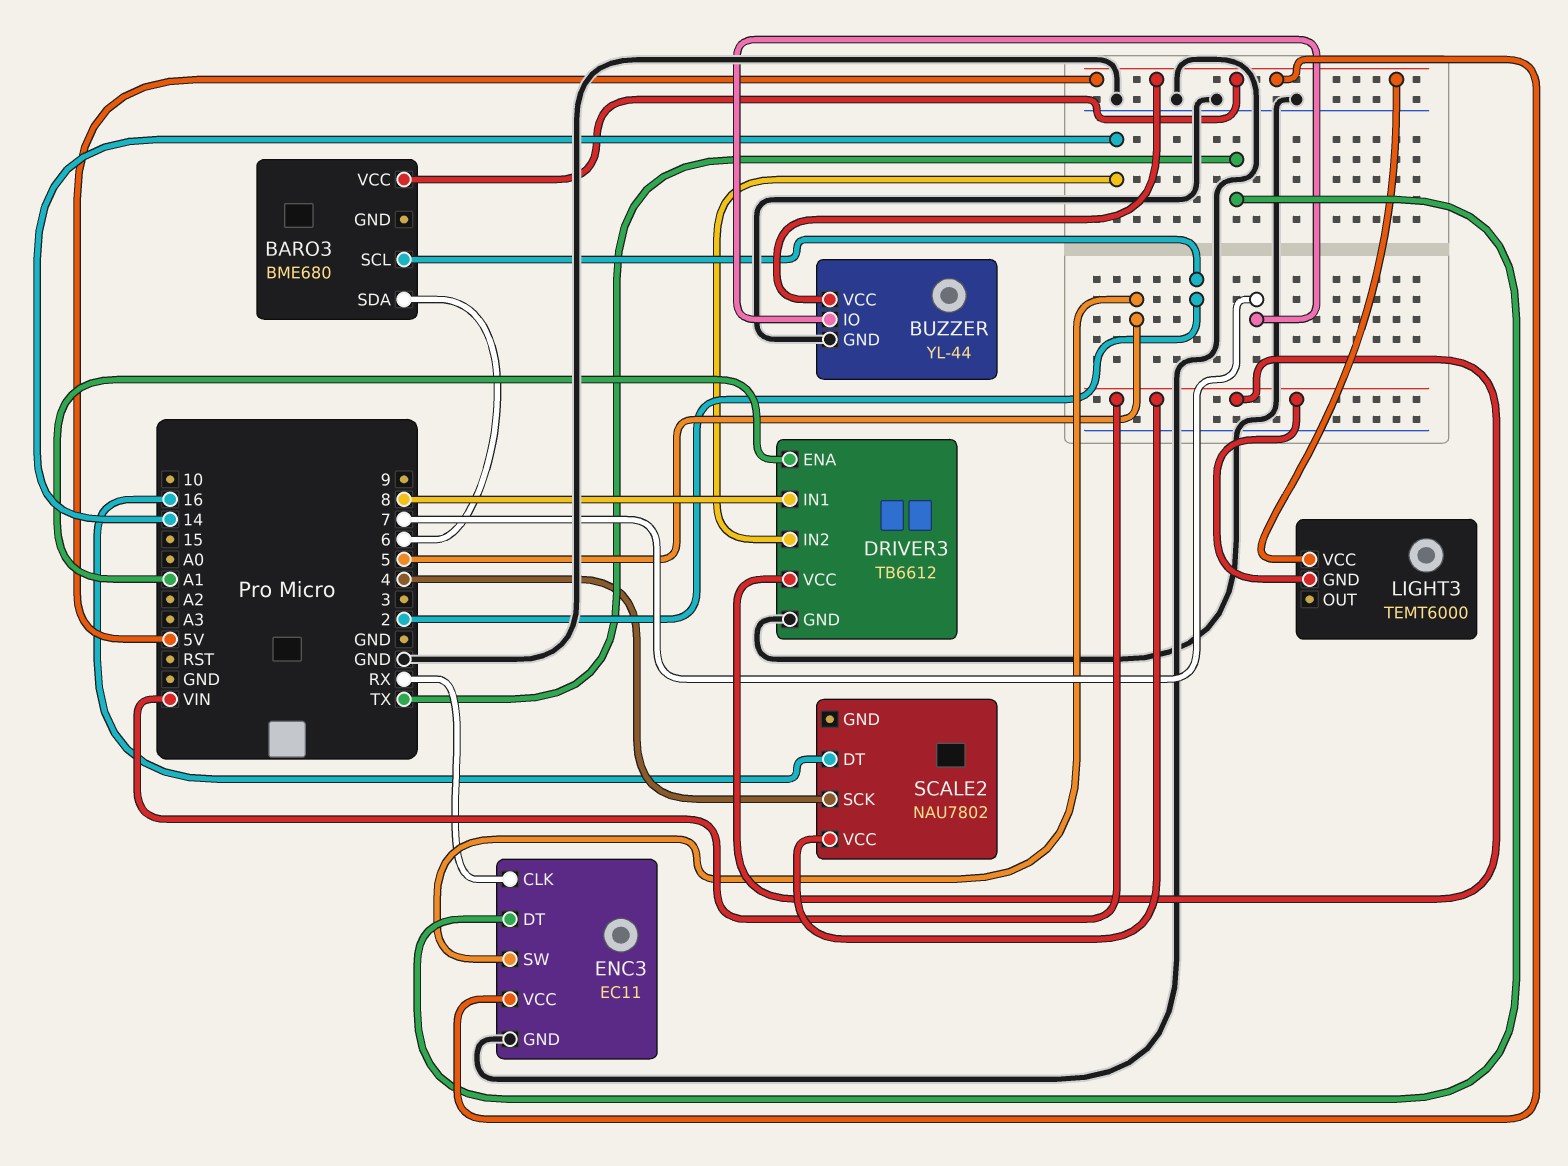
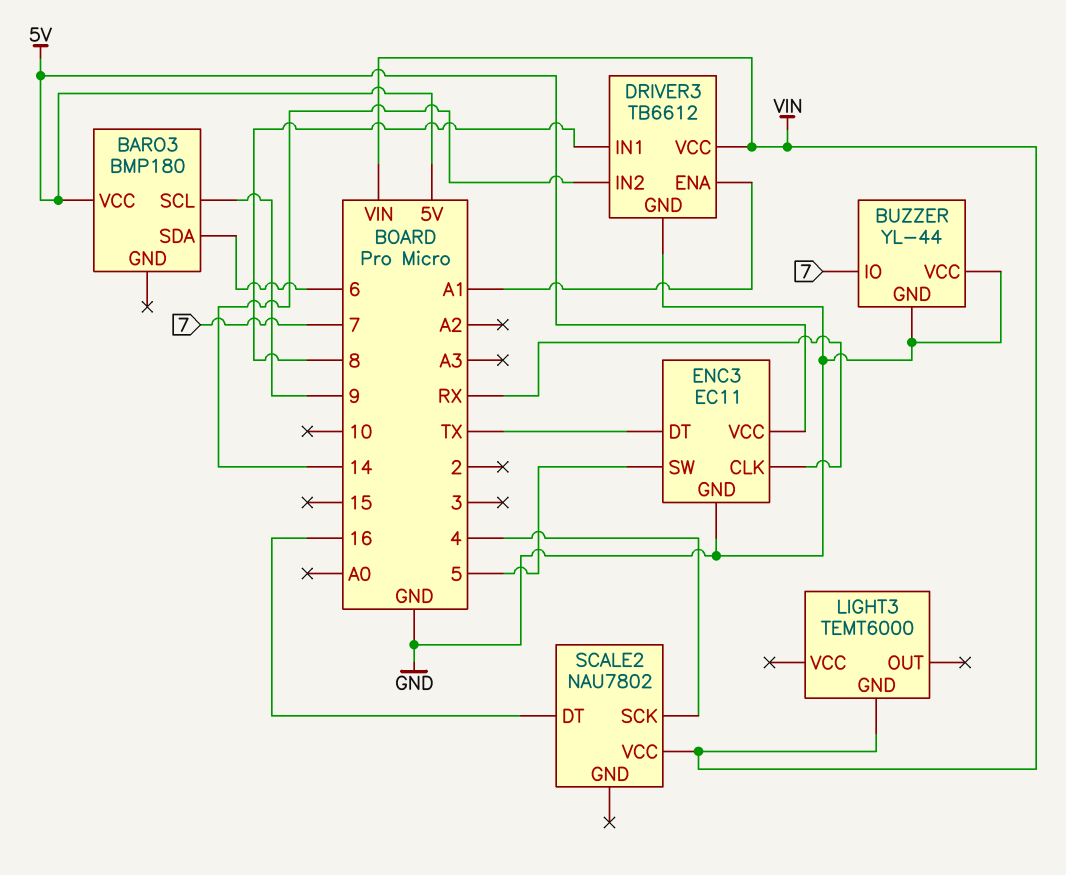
BARO3: BME680 -> BMP180
BARO3 pin SCL: 2 -> 9
BUZZER pin VCC: 5V -> GND
LIGHT3 pin VCC: 5V -> none

